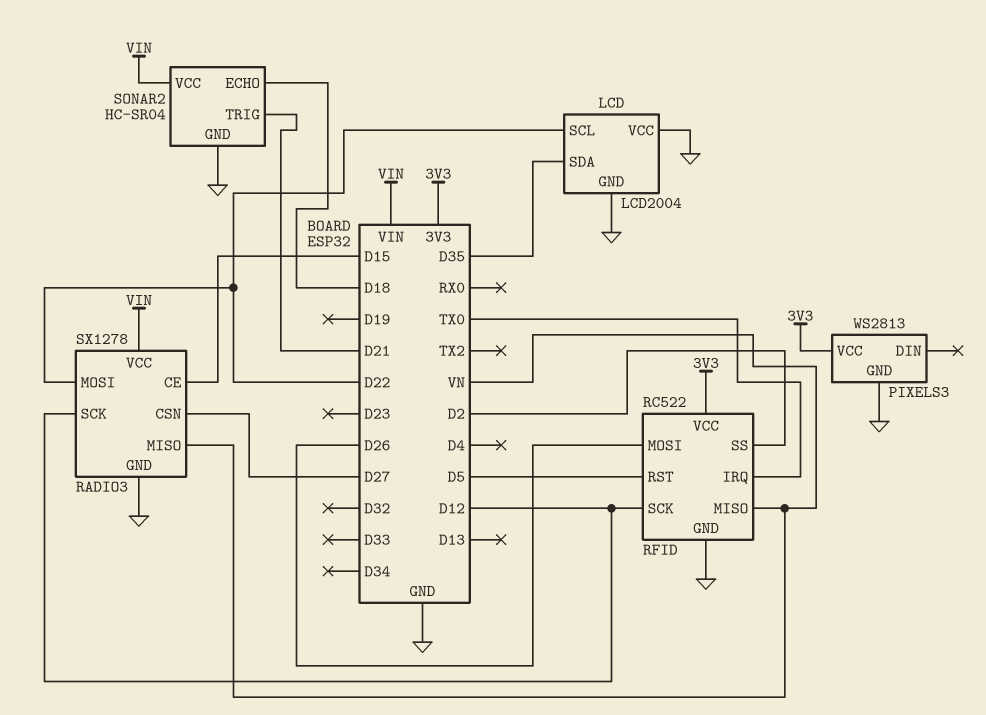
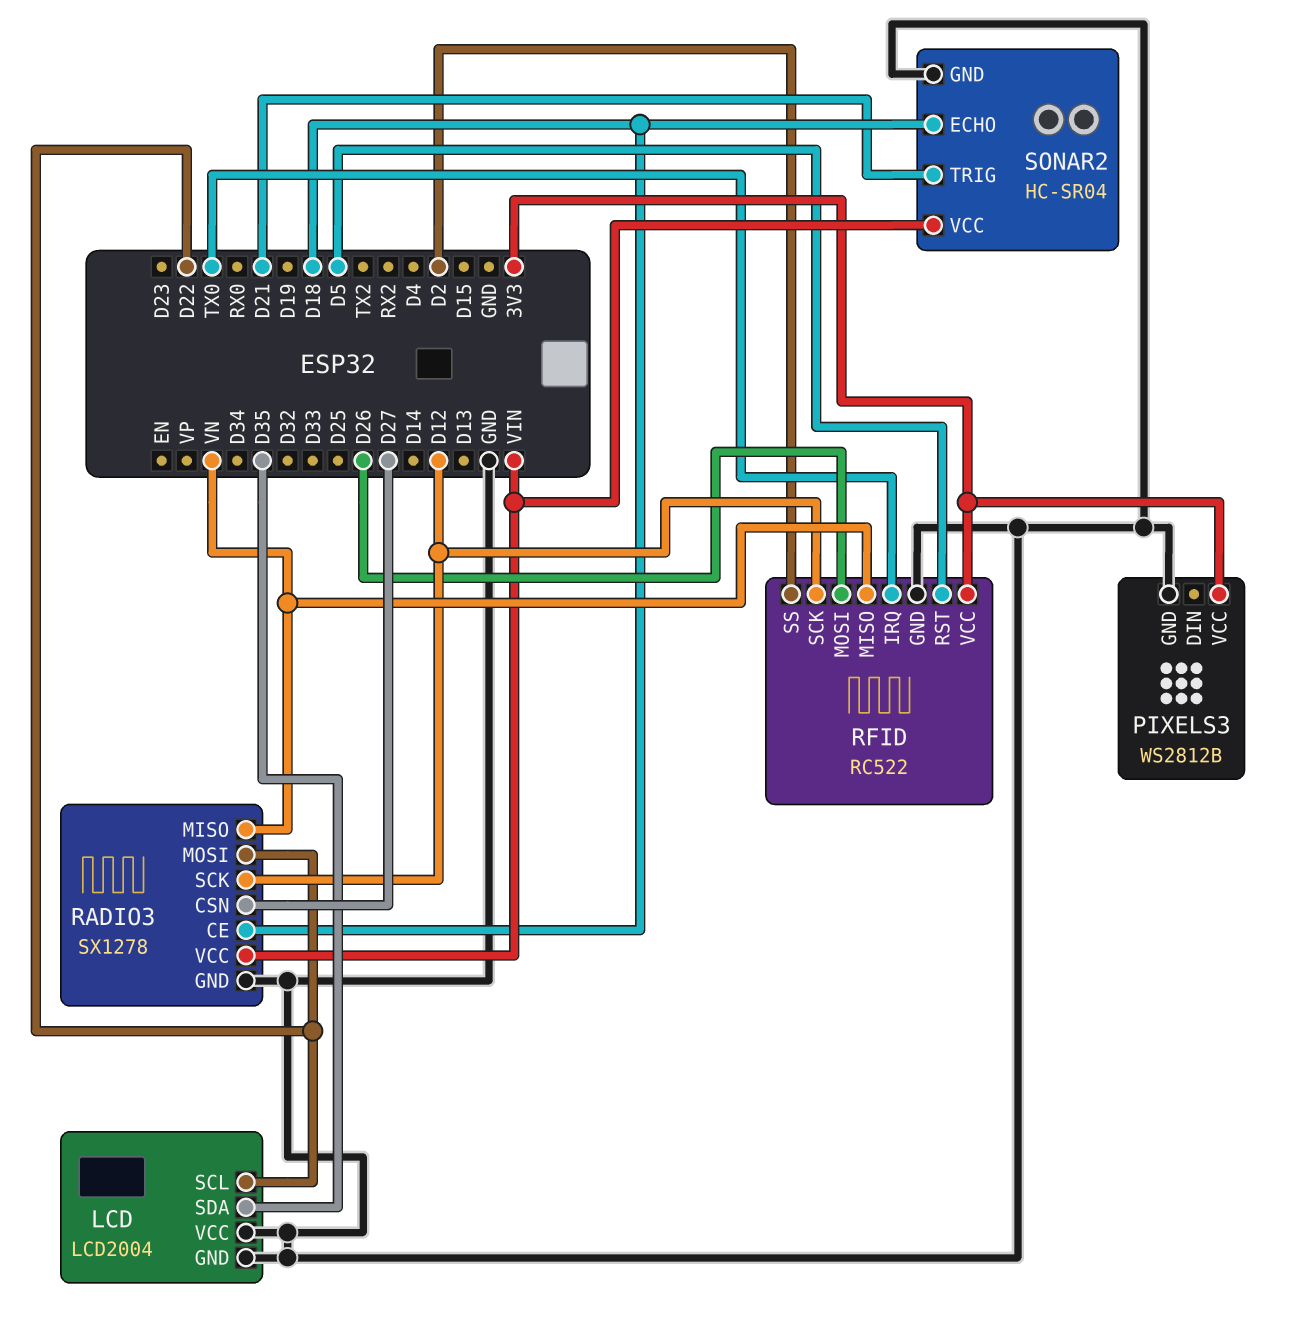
PIXELS3: WS2813 -> WS2812B
RADIO3 pin CE: D15 -> D18

